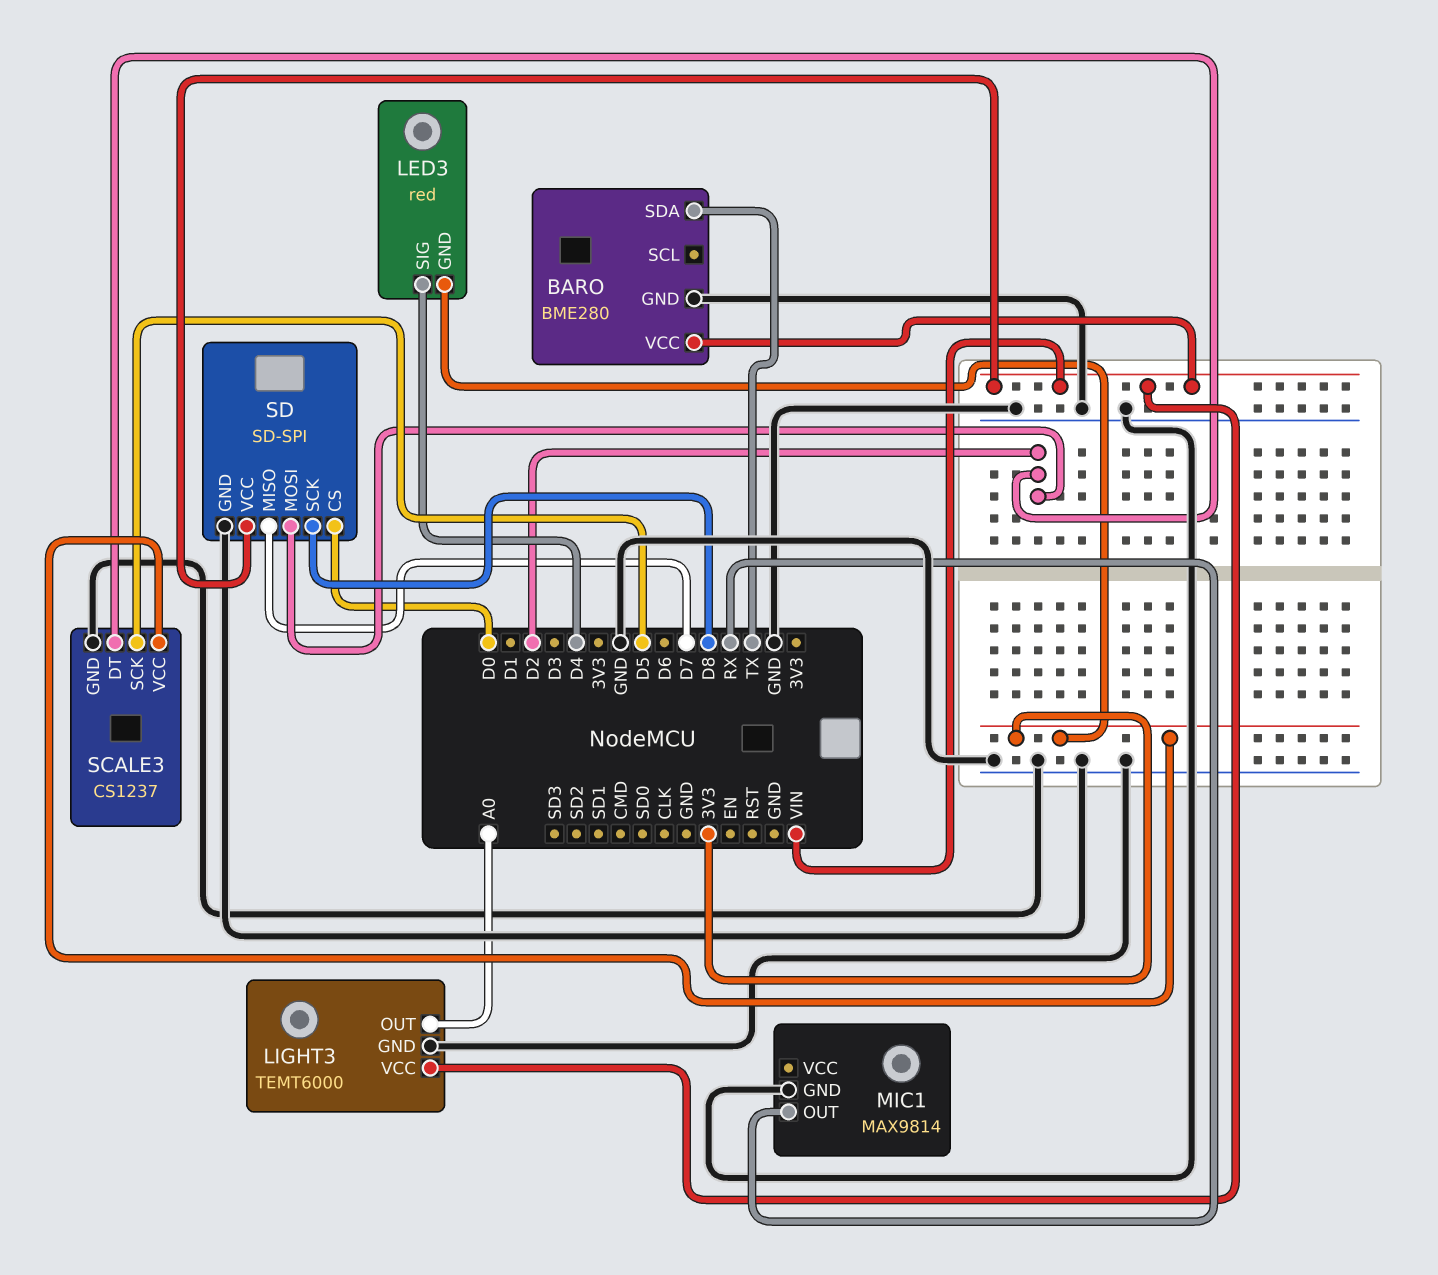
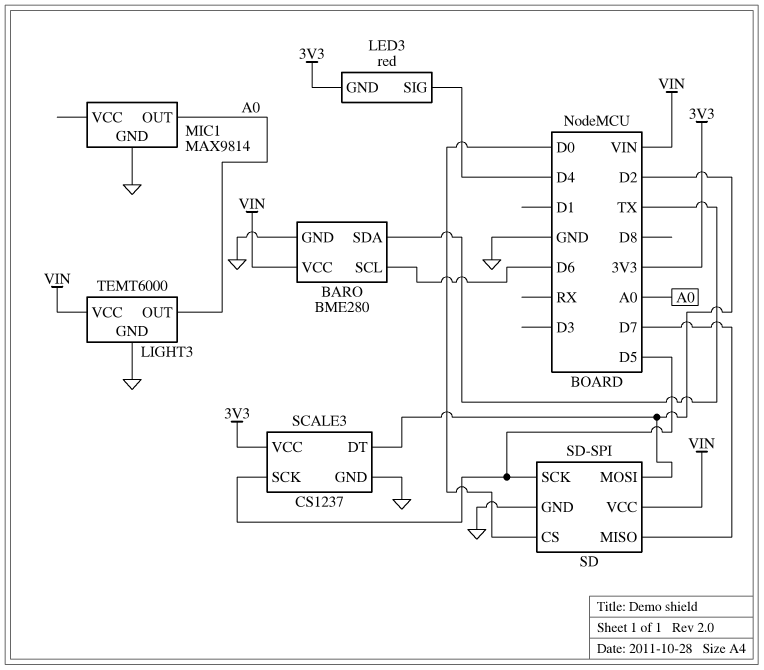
BARO pin SCL: none -> D6
MIC1 pin OUT: RX -> A0
SD pin SCK: D8 -> D5

